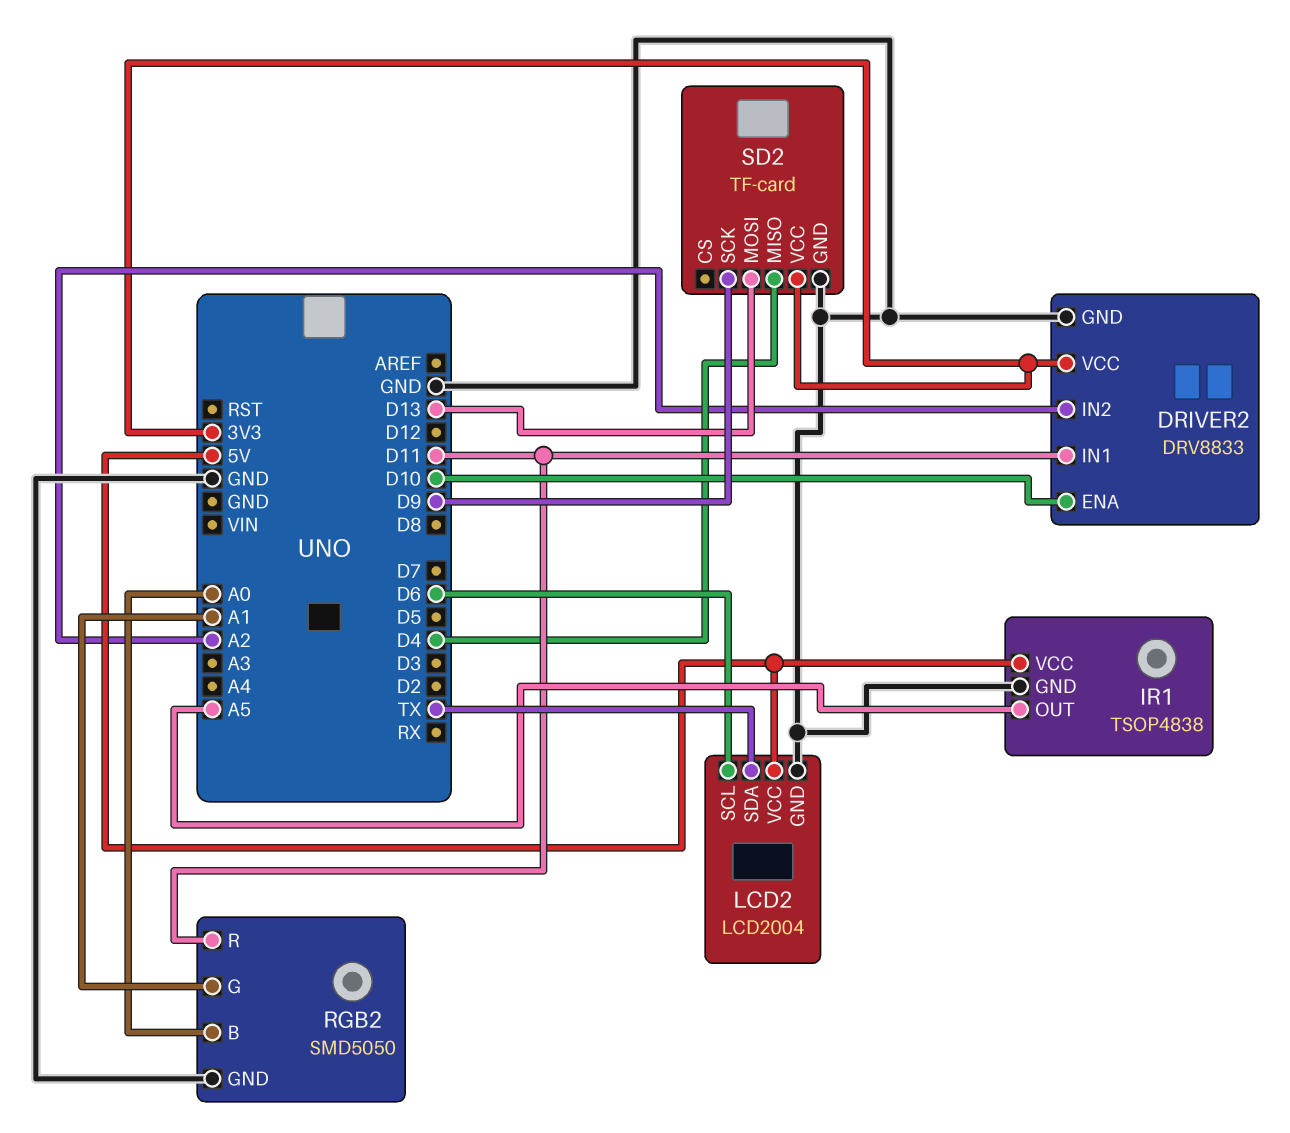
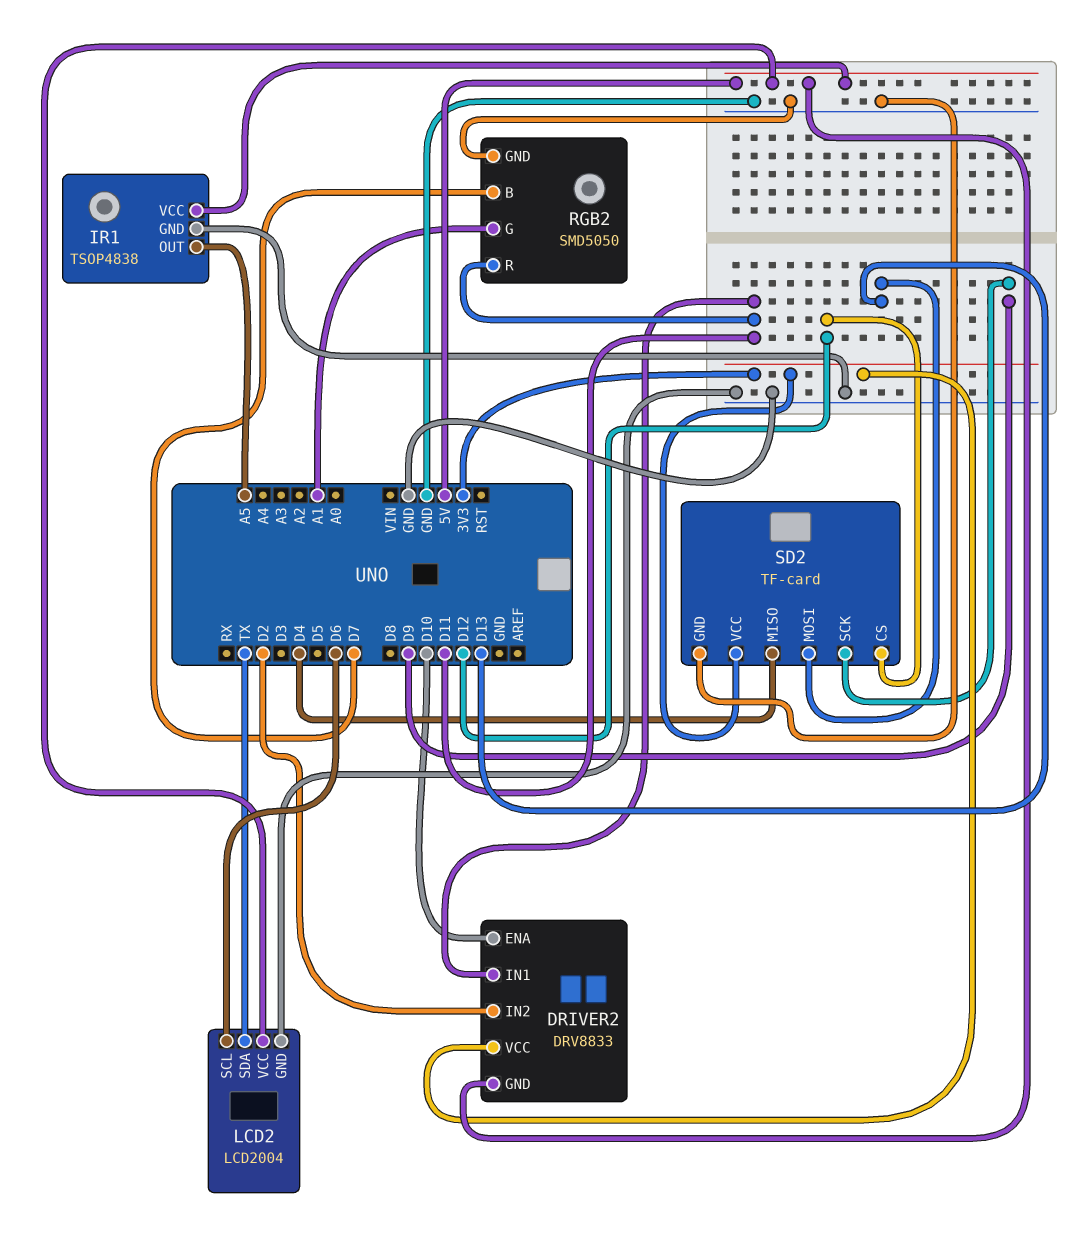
DRIVER2 pin GND: GND -> 5V
DRIVER2 pin IN2: A2 -> D2
RGB2 pin B: A0 -> D7
SD2 pin CS: none -> D12

